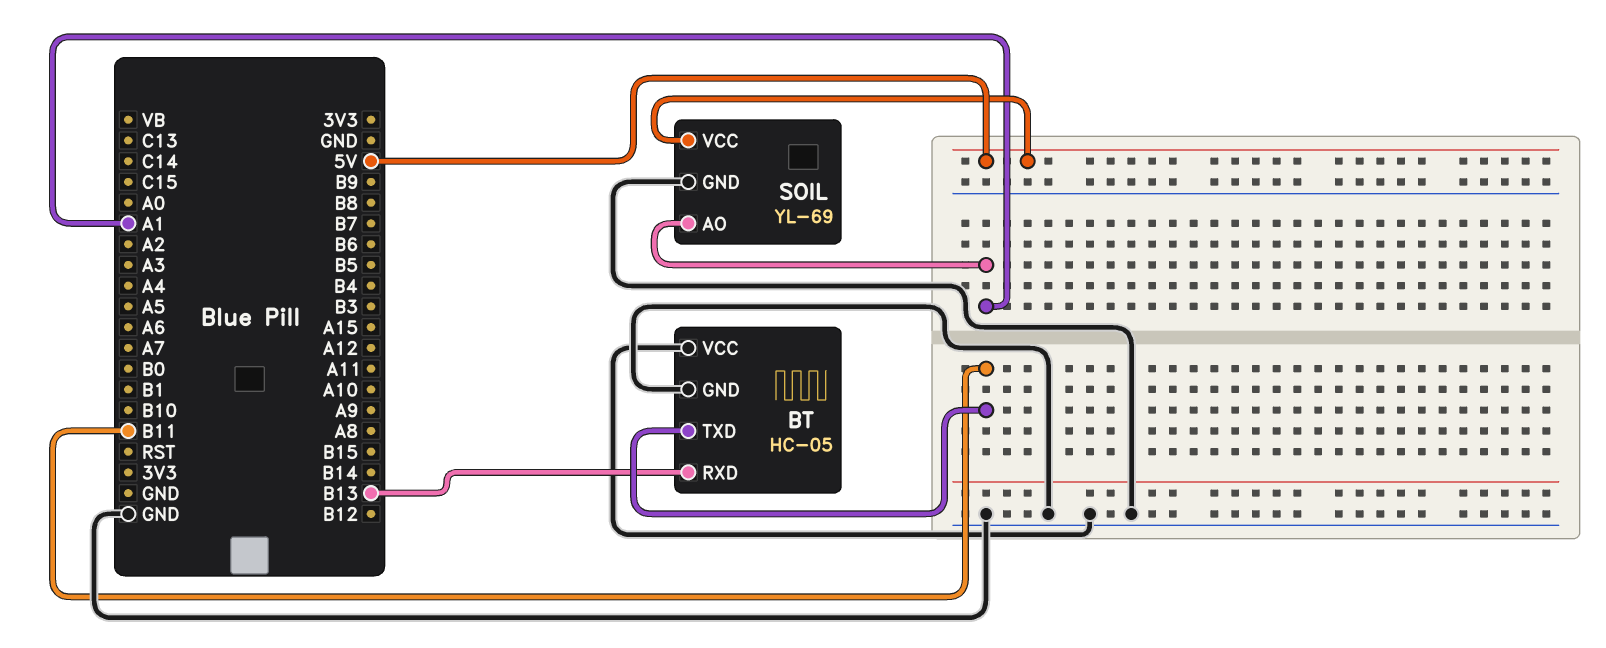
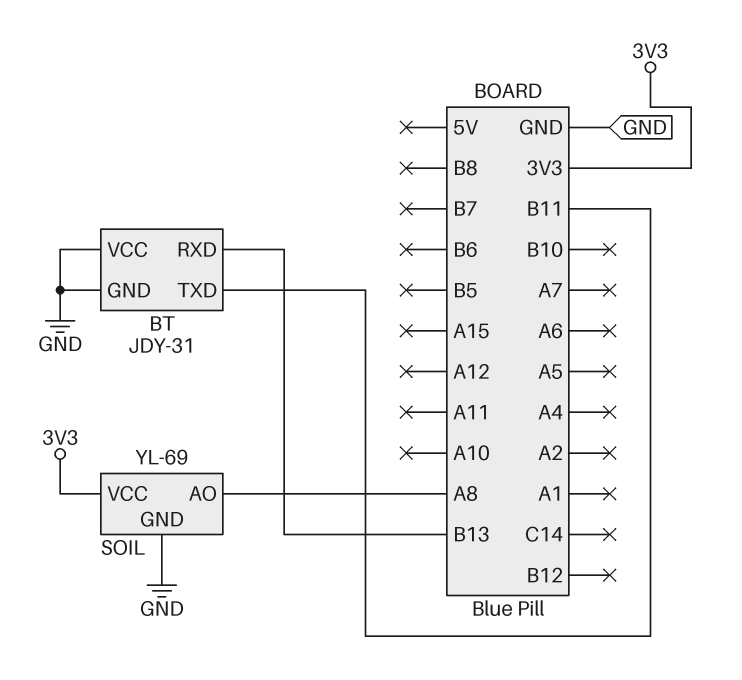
BT: HC-05 -> JDY-31
SOIL pin AO: A1 -> A8
SOIL pin VCC: 5V -> 3V3

